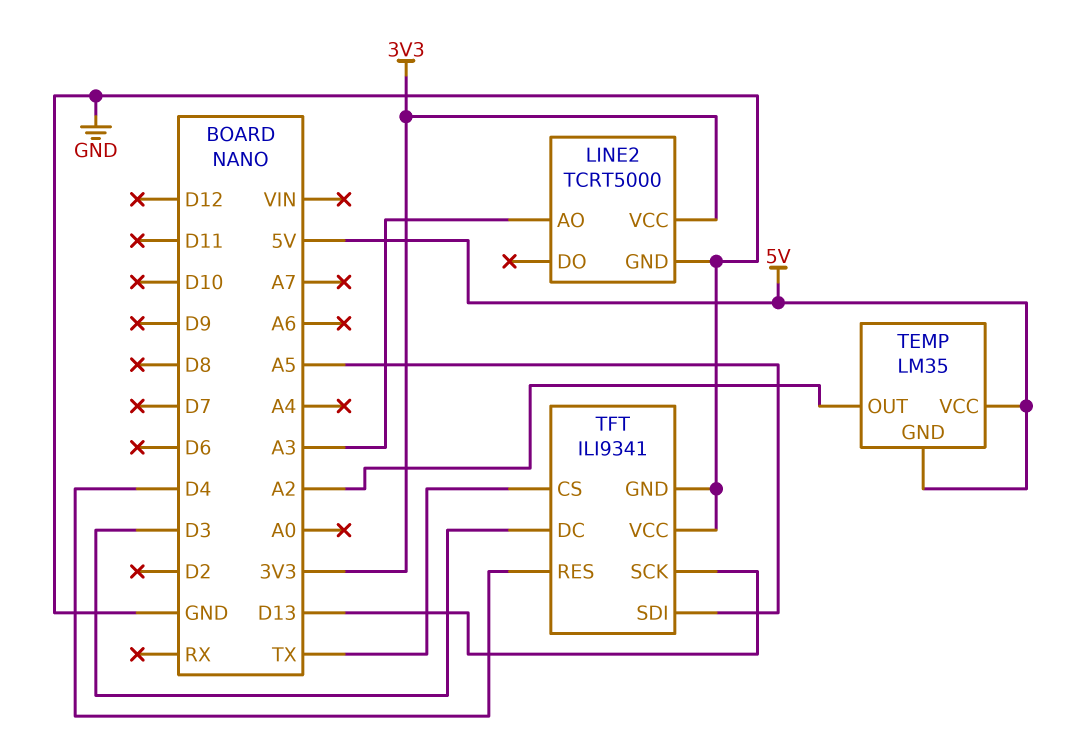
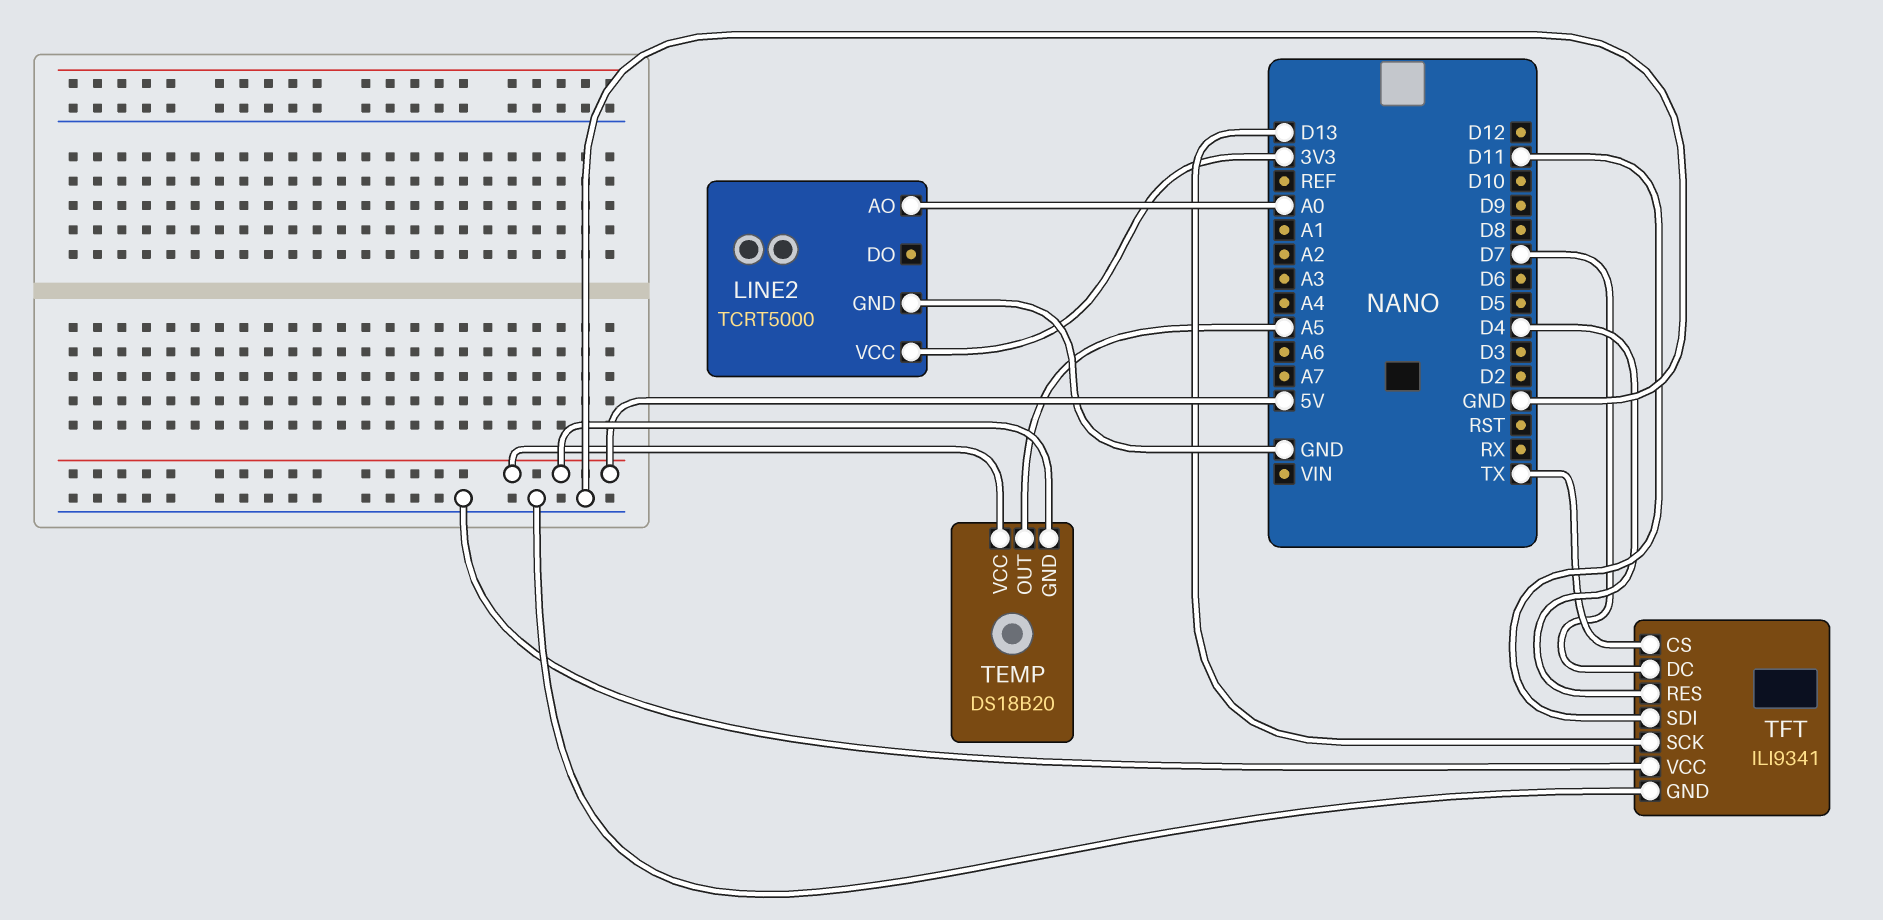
LINE2 pin AO: A3 -> A0
TEMP: LM35 -> DS18B20
TEMP pin OUT: A2 -> A5
TFT pin DC: D3 -> D7
TFT pin SDI: A5 -> D11

